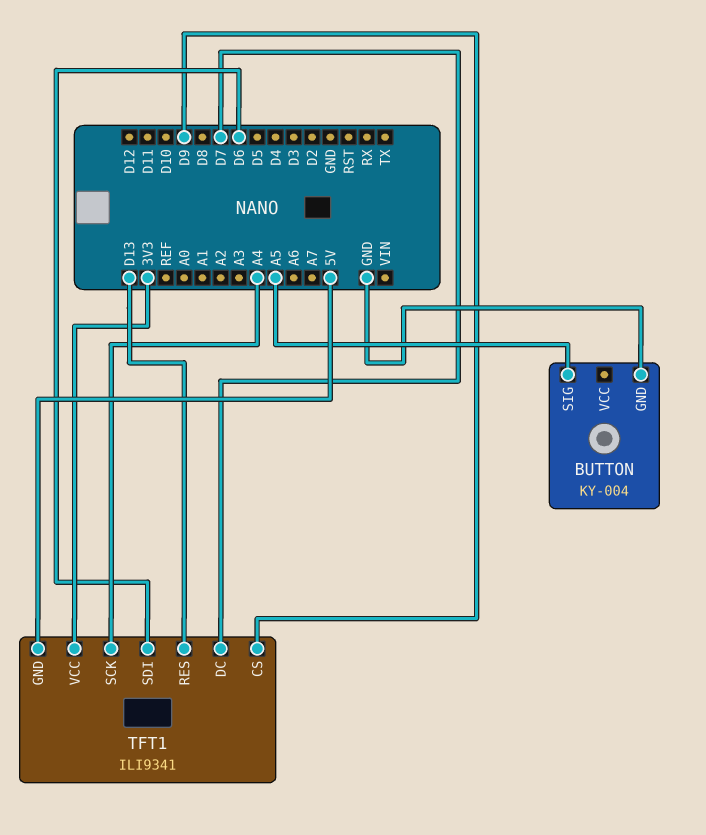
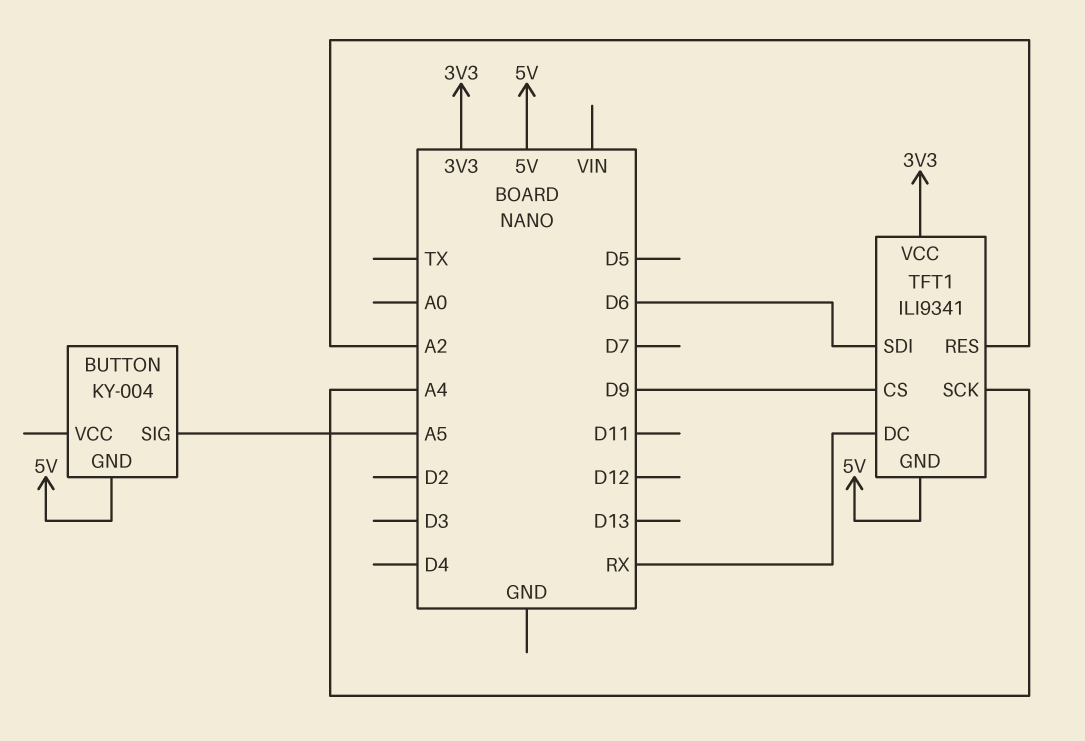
BUTTON pin GND: GND -> 5V
TFT1 pin DC: D7 -> RX
TFT1 pin RES: D13 -> A2

